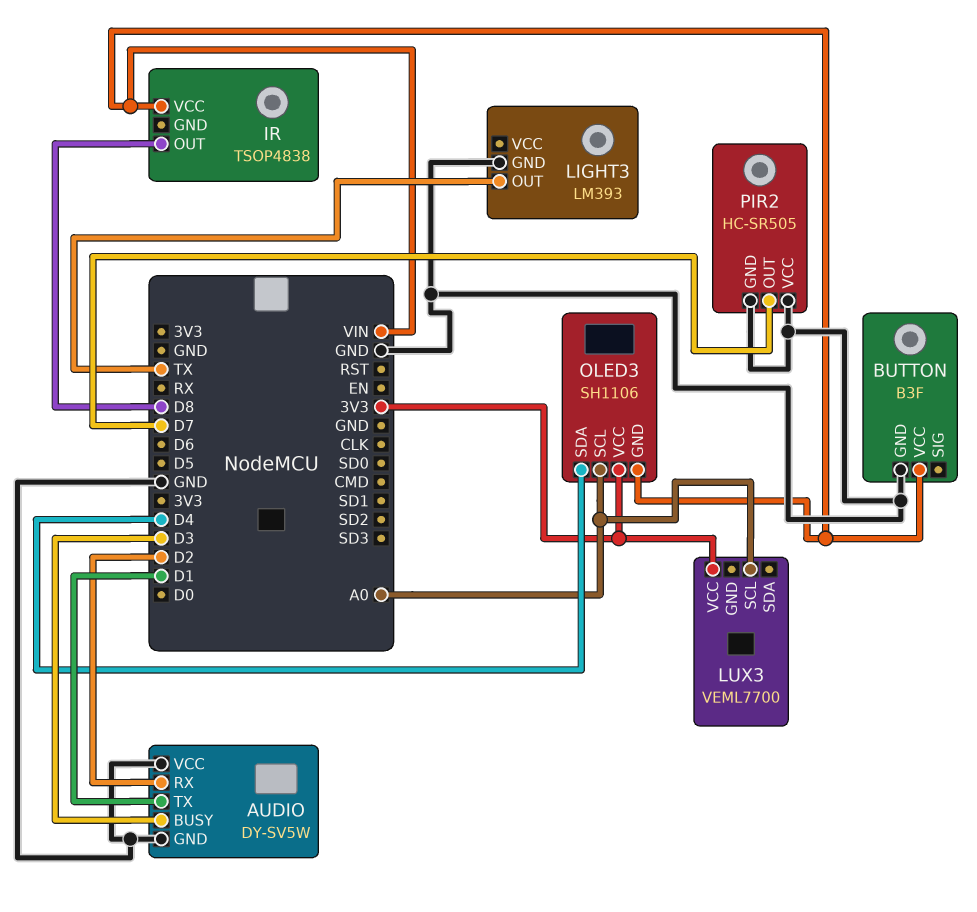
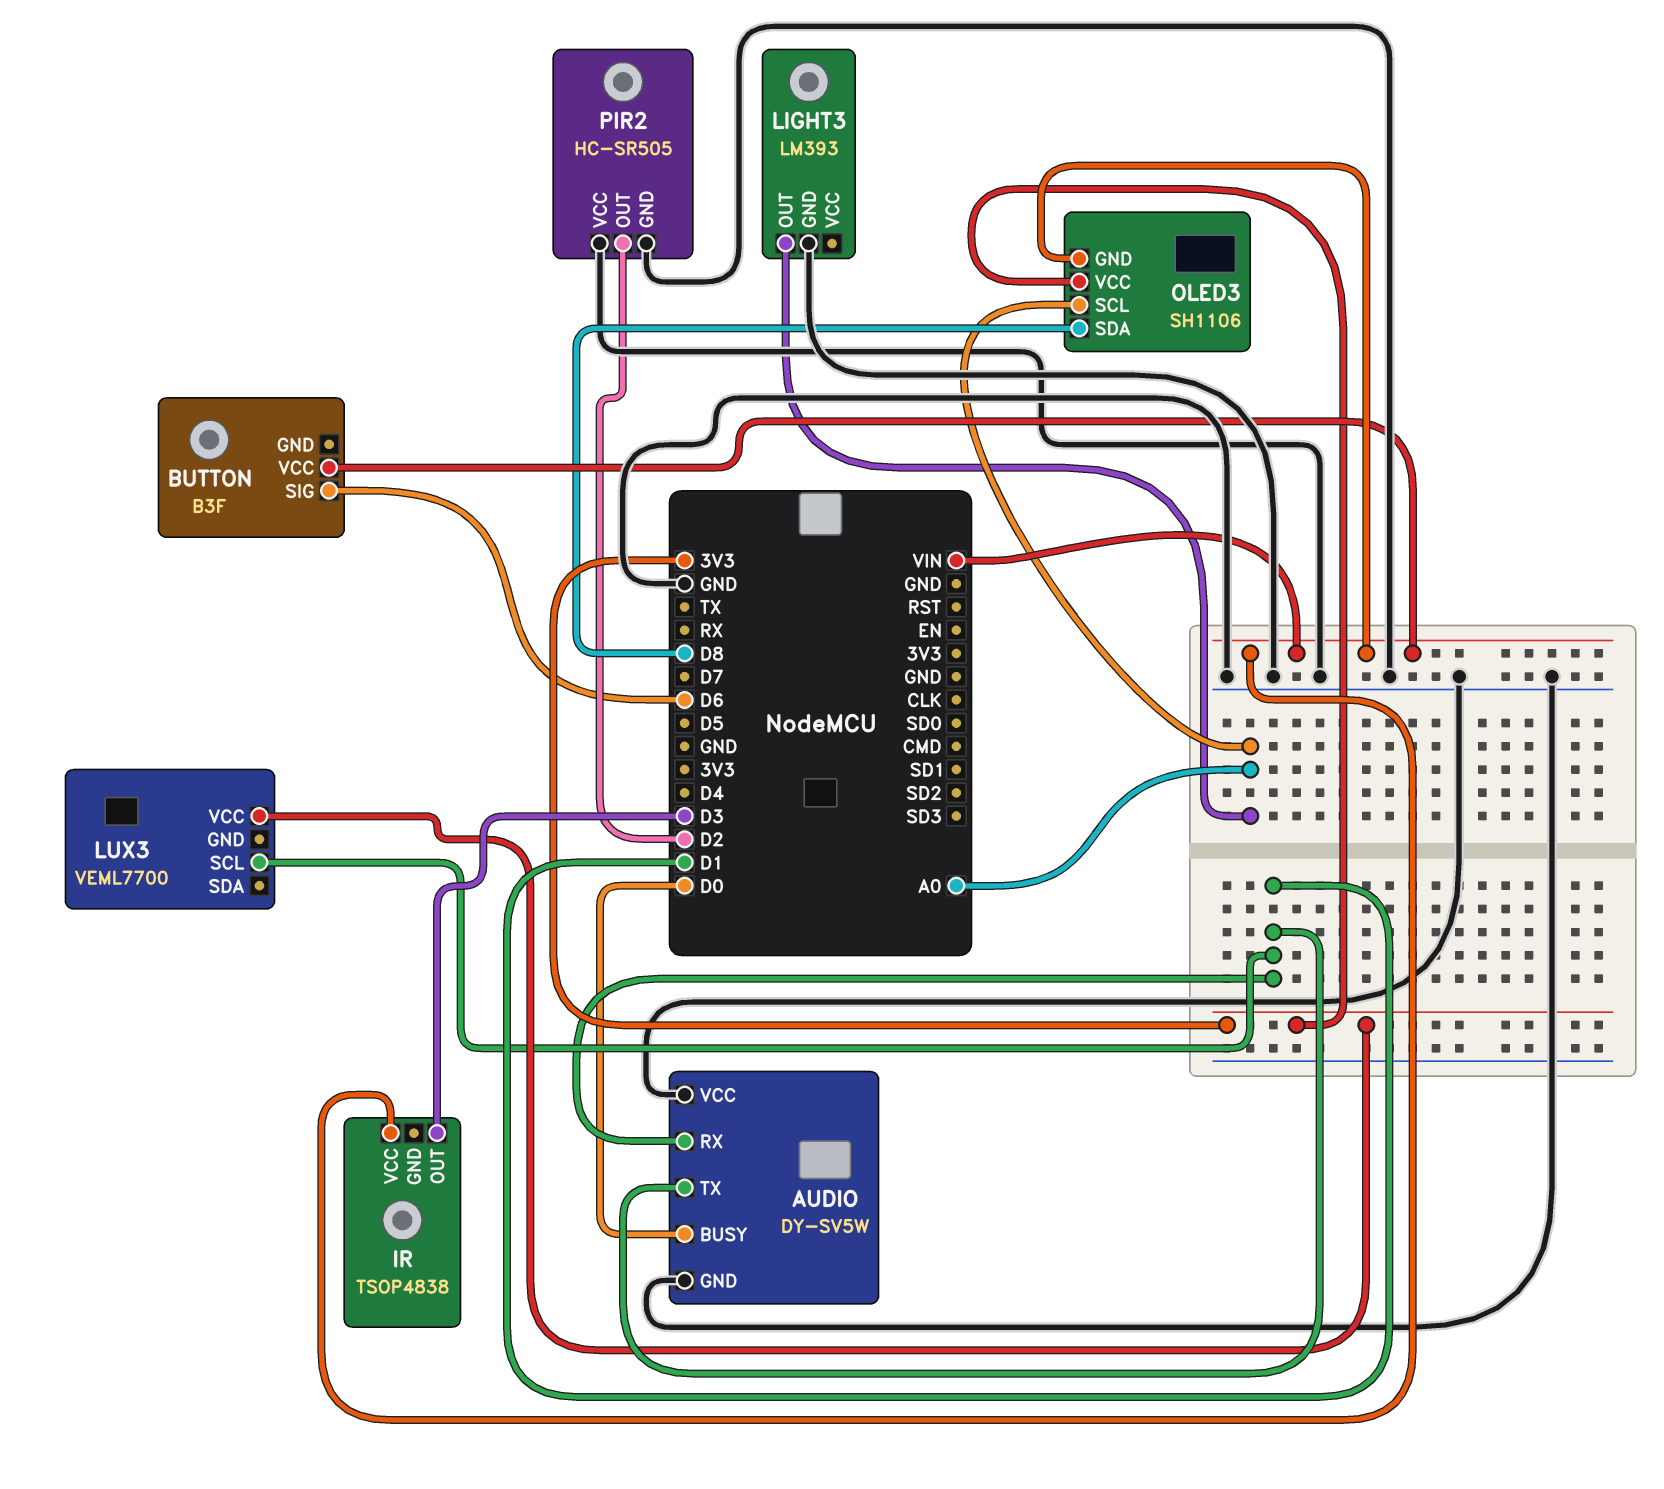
AUDIO pin BUSY: D3 -> D0
AUDIO pin RX: D2 -> D1
BUTTON pin GND: GND -> none
BUTTON pin SIG: none -> D6
IR pin OUT: D8 -> D3
LIGHT3 pin OUT: TX -> A0
LUX3 pin SCL: A0 -> D1
OLED3 pin SDA: D4 -> D8
PIR2 pin OUT: D7 -> D2

